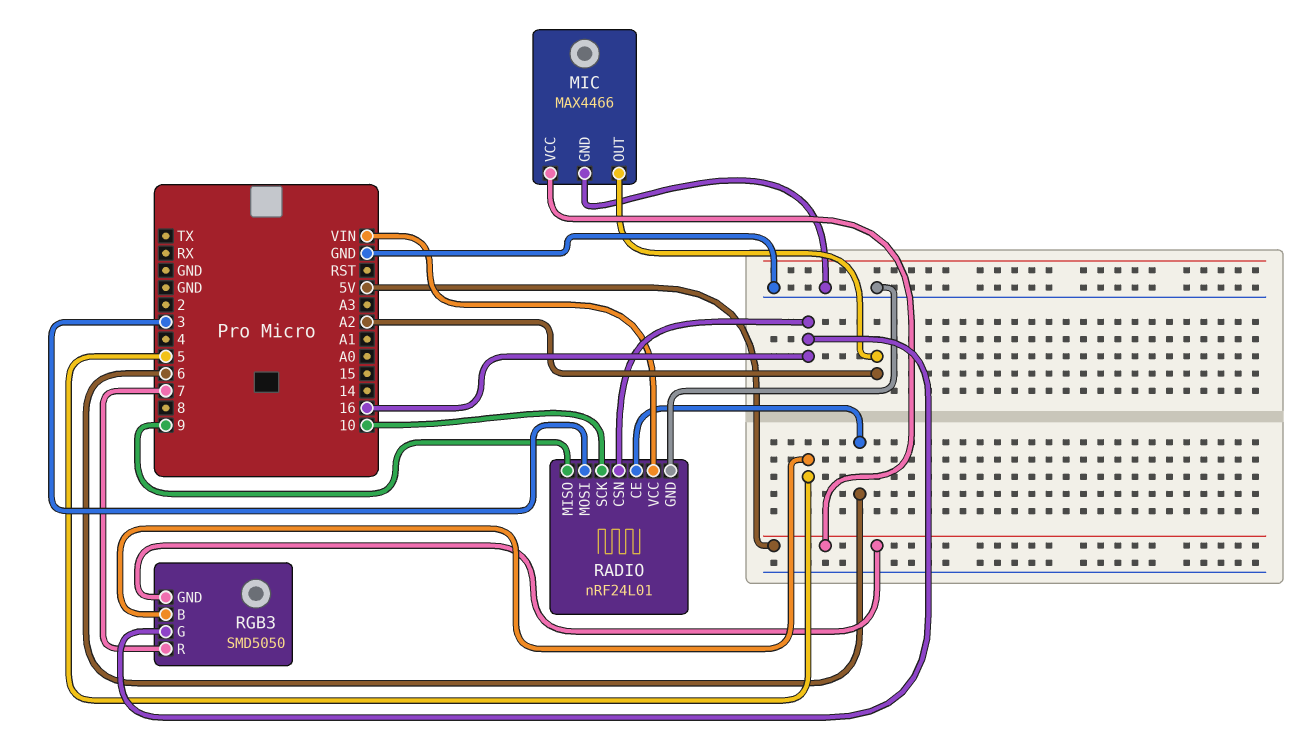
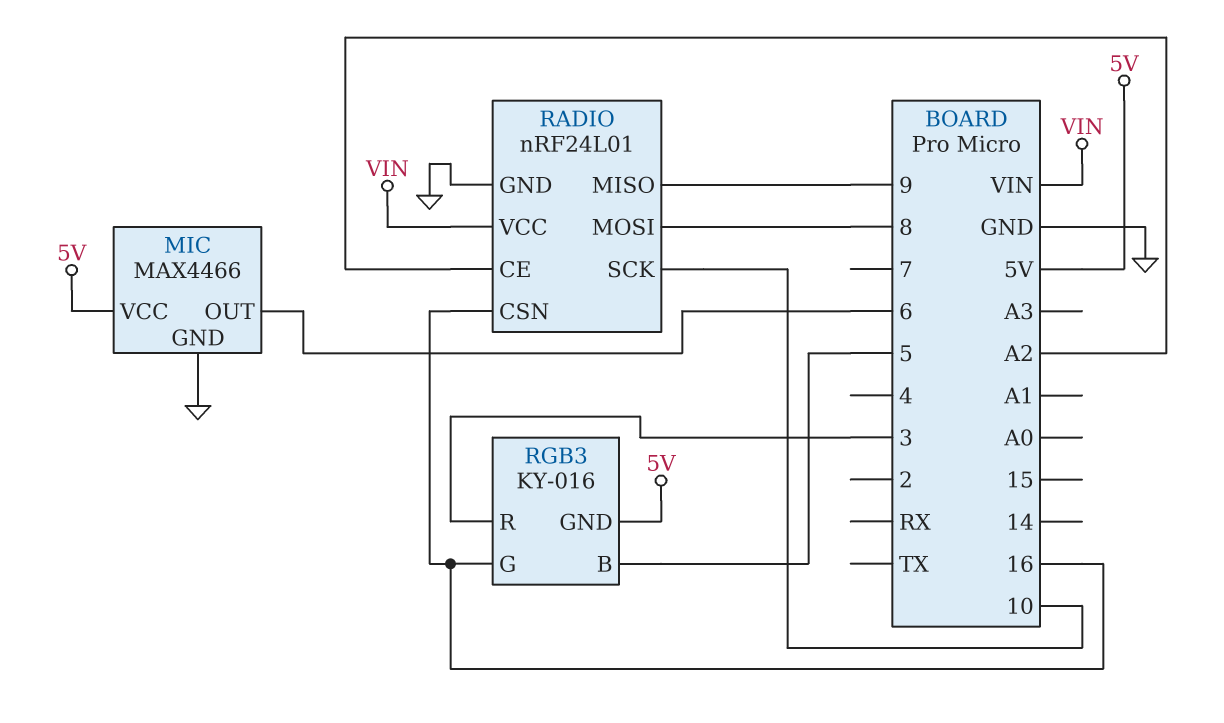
MIC pin OUT: A2 -> 6
RADIO pin CE: 6 -> A2
RADIO pin MOSI: 3 -> 8
RGB3: SMD5050 -> KY-016
RGB3 pin R: 7 -> 3

